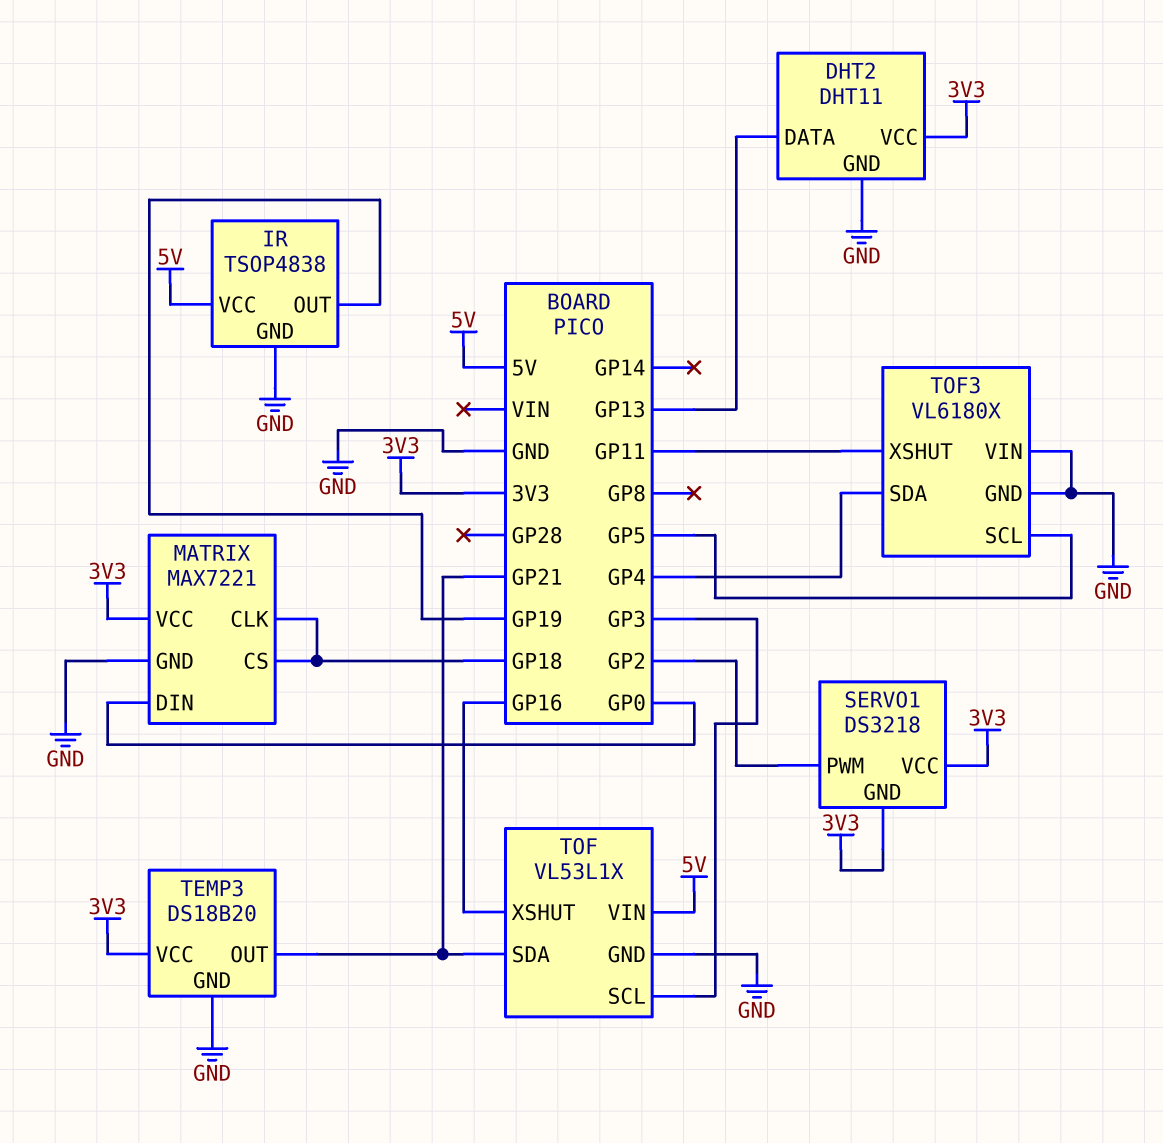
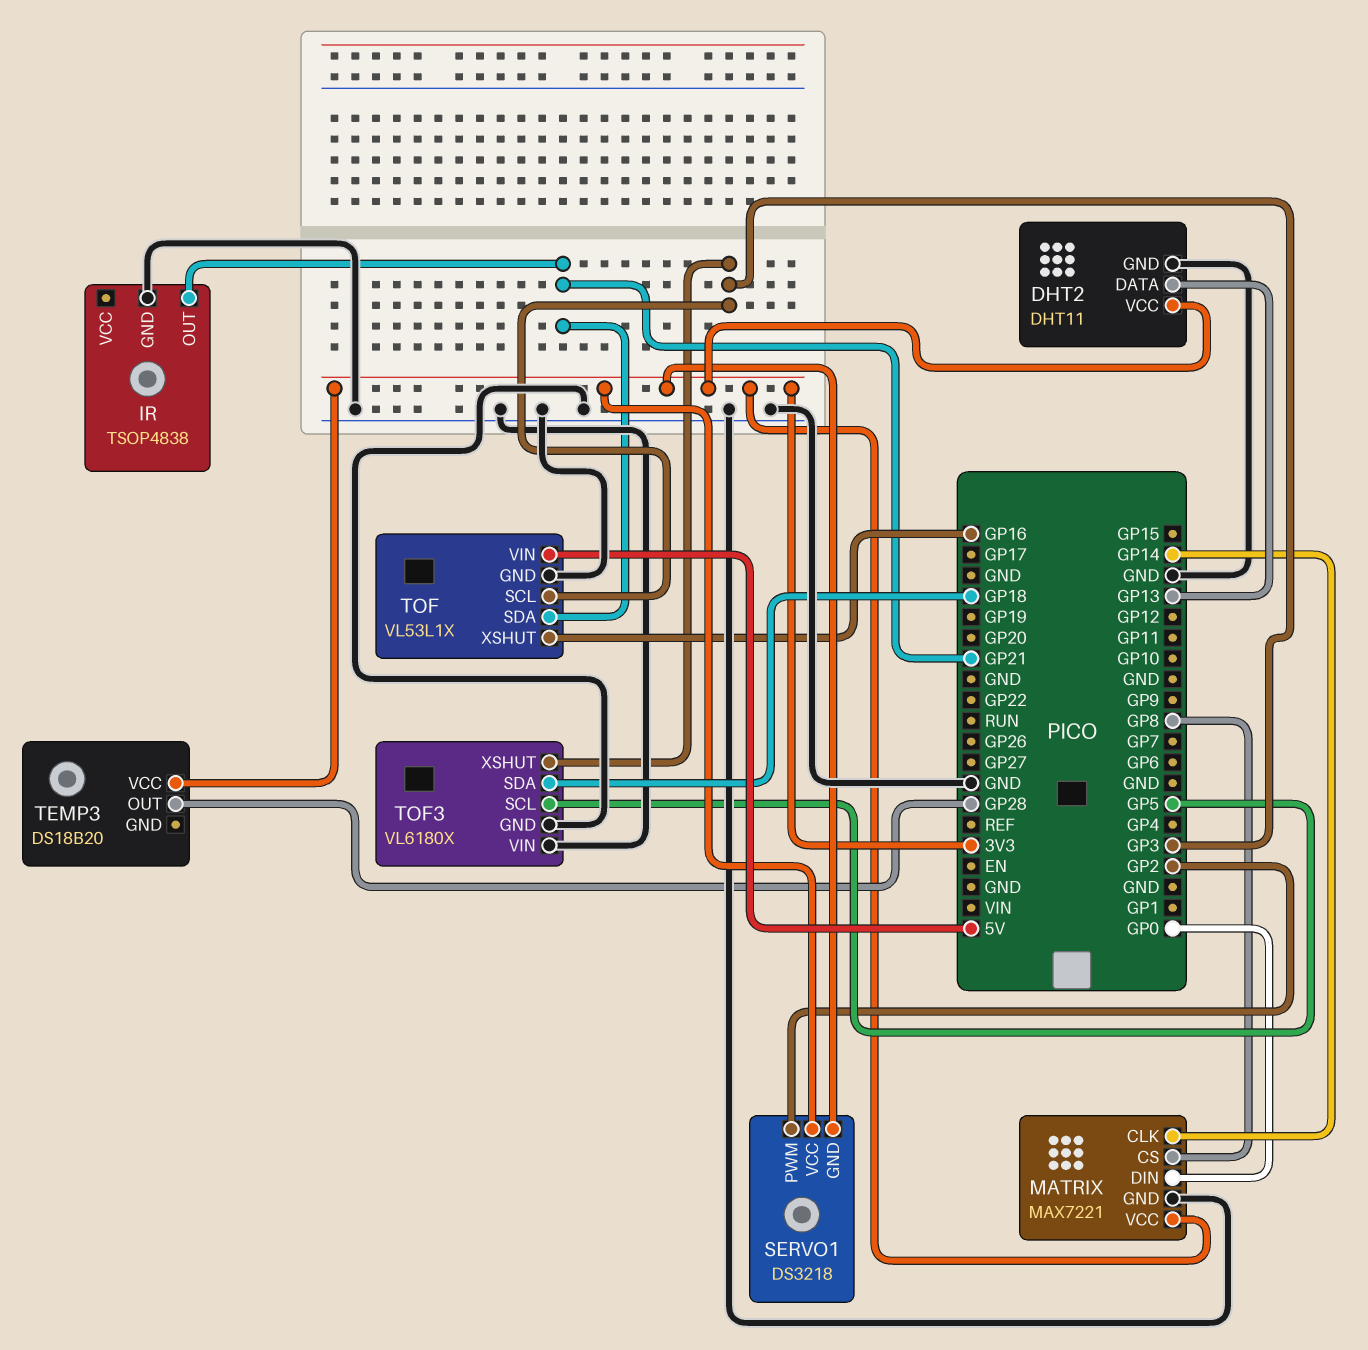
IR pin OUT: GP19 -> GP21
IR pin VCC: 5V -> none
MATRIX pin CLK: GP18 -> GP14
MATRIX pin CS: GP18 -> GP8
TEMP3 pin GND: GND -> none
TEMP3 pin OUT: GP21 -> GP28
TOF3 pin SDA: GP4 -> GP18
TOF3 pin XSHUT: GP11 -> GP3

